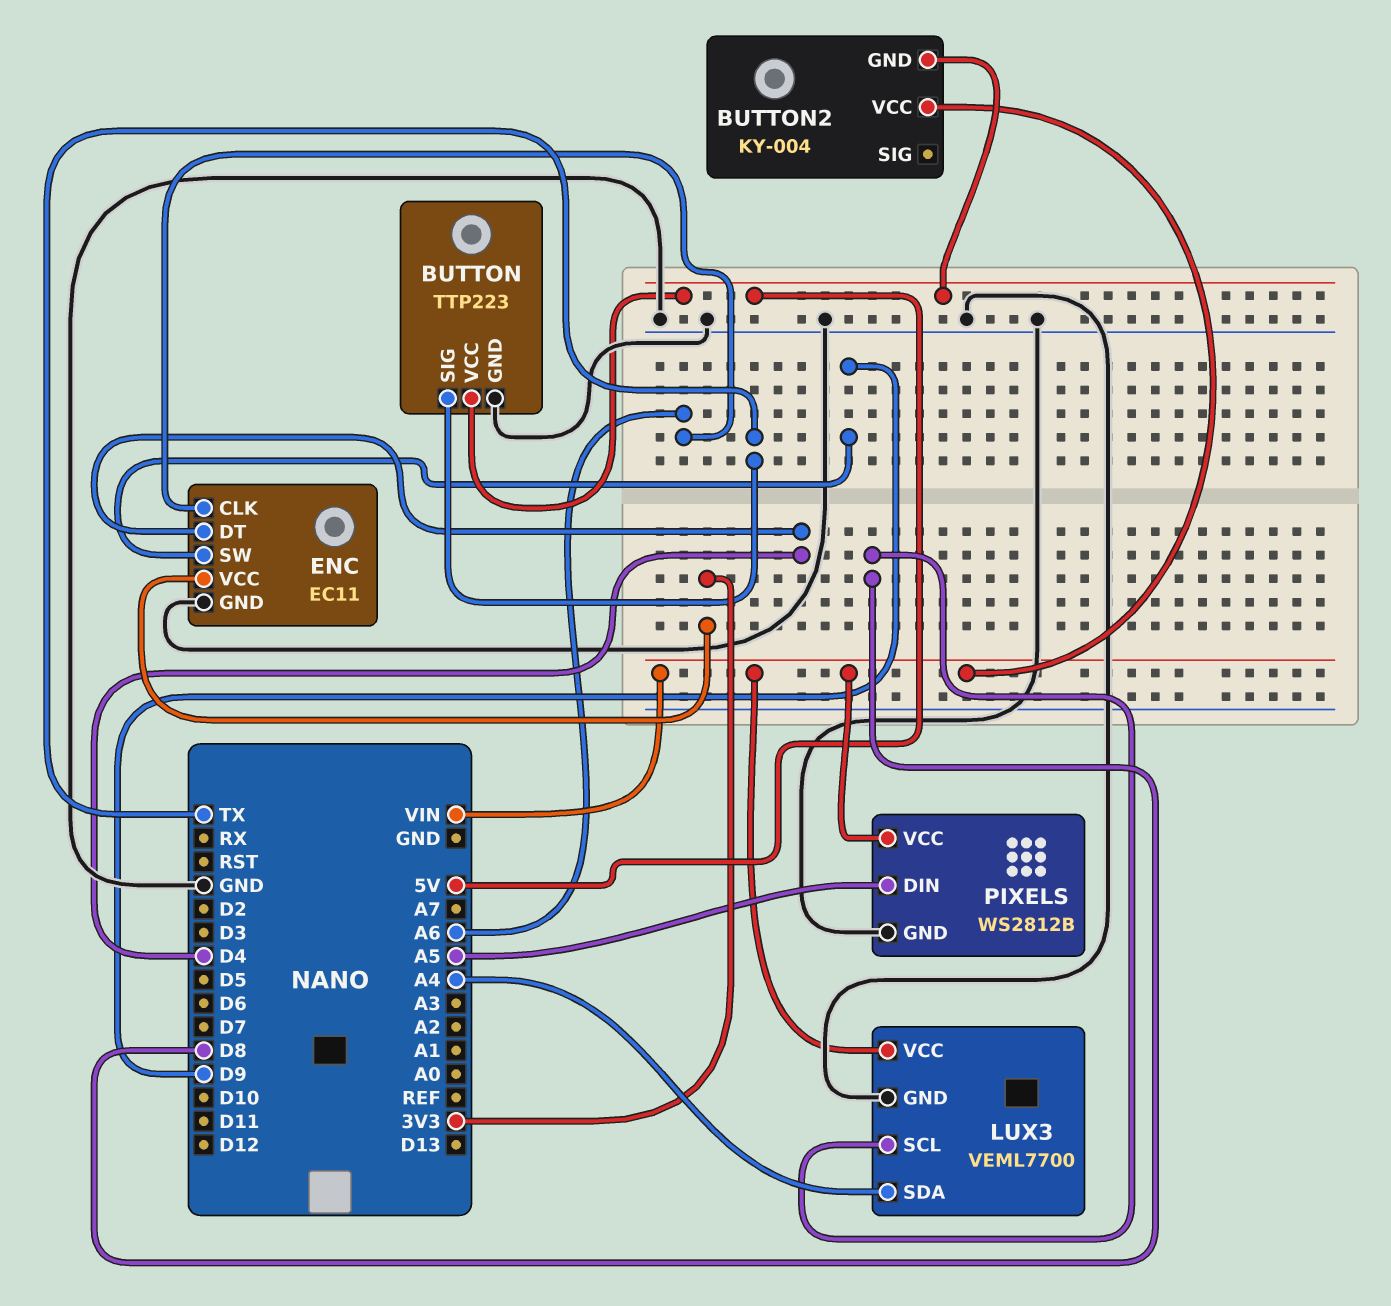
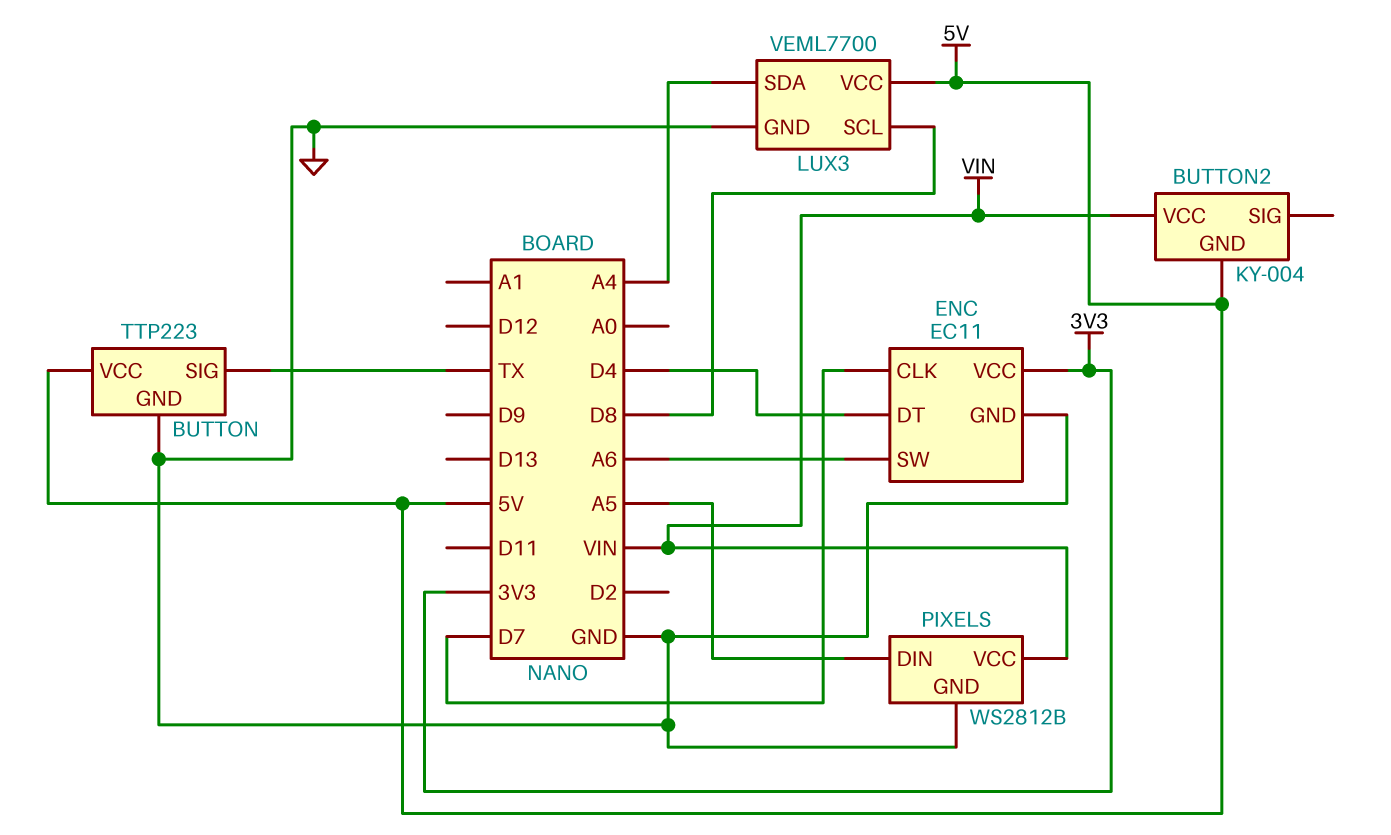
ENC pin CLK: A6 -> D7
ENC pin SW: D9 -> A6
LUX3 pin VCC: VIN -> 5V

